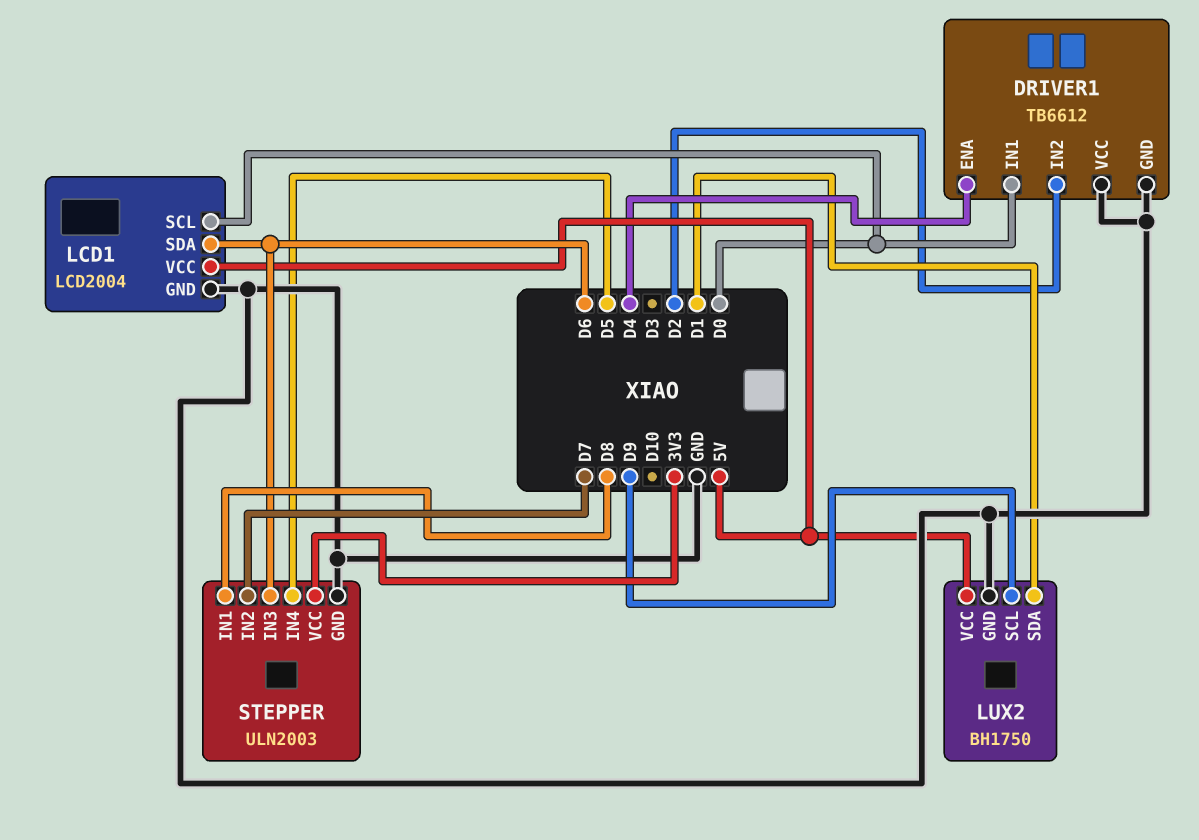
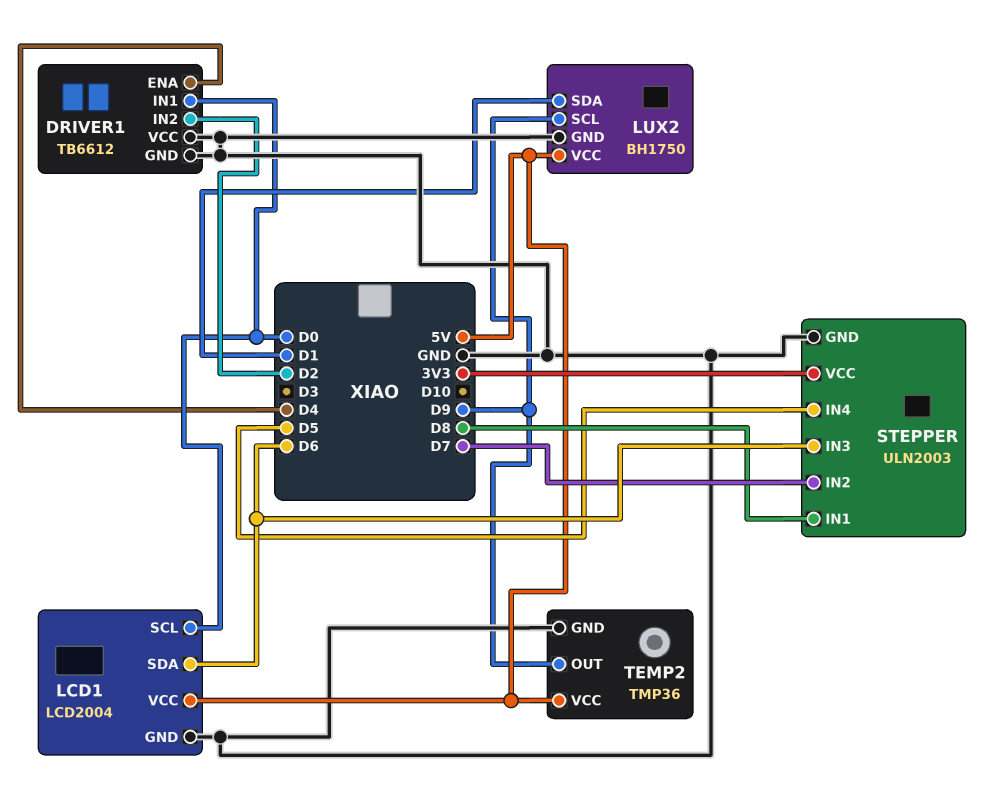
TEMP2: none -> TMP36
TEMP2 pin GND: none -> GND
TEMP2 pin OUT: none -> D9
TEMP2 pin VCC: none -> 5V

